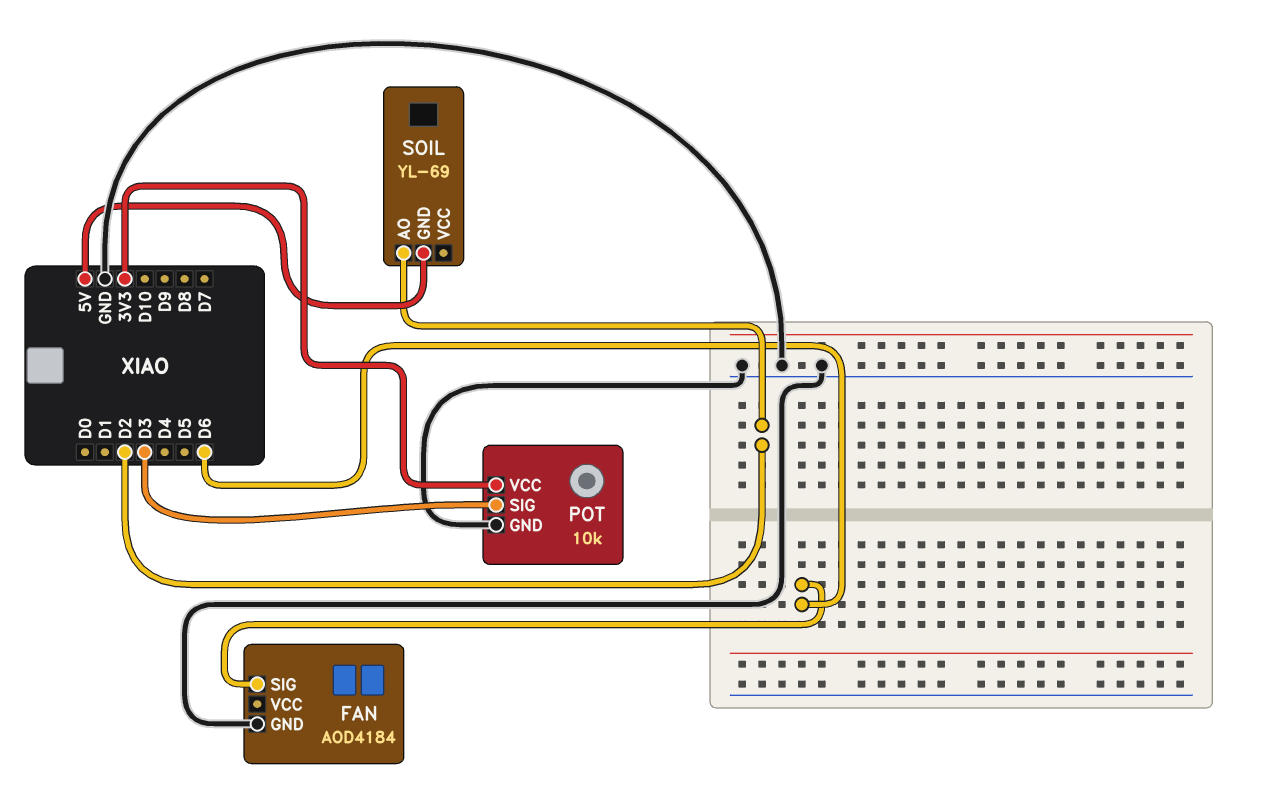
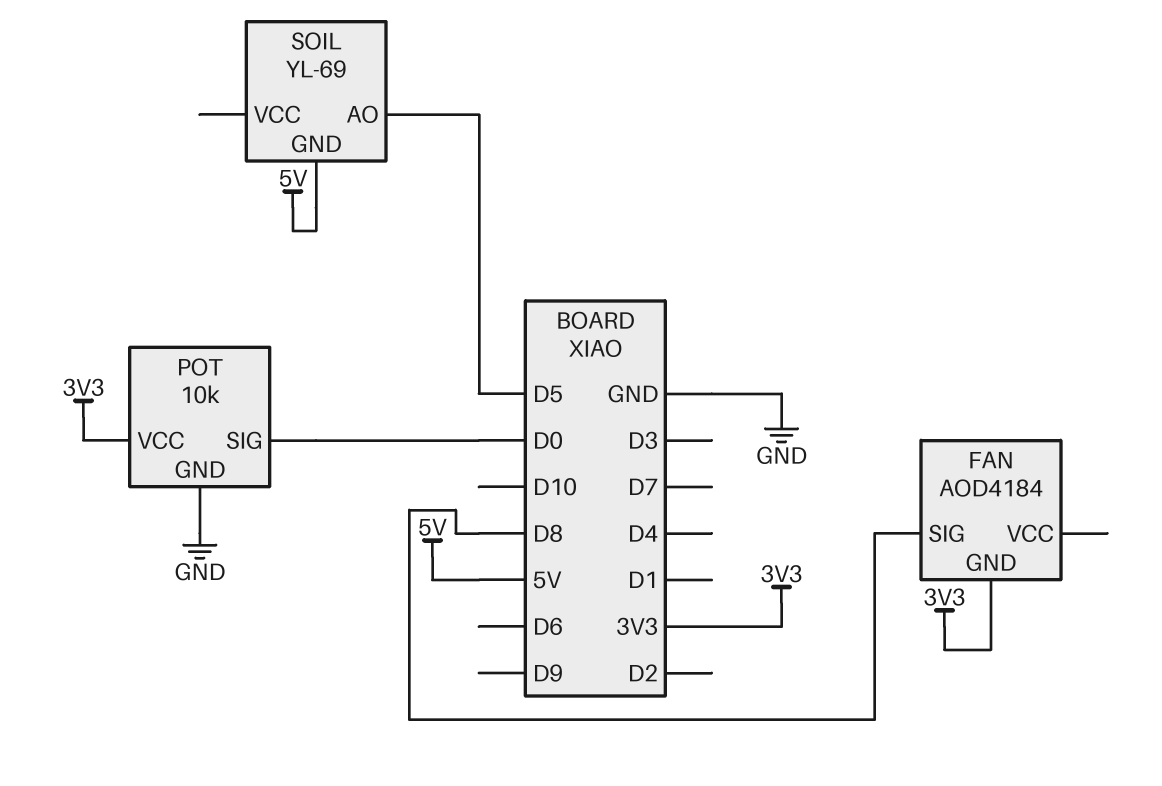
FAN pin GND: GND -> 3V3
FAN pin SIG: D6 -> D8
POT pin SIG: D3 -> D0
SOIL pin AO: D2 -> D5

